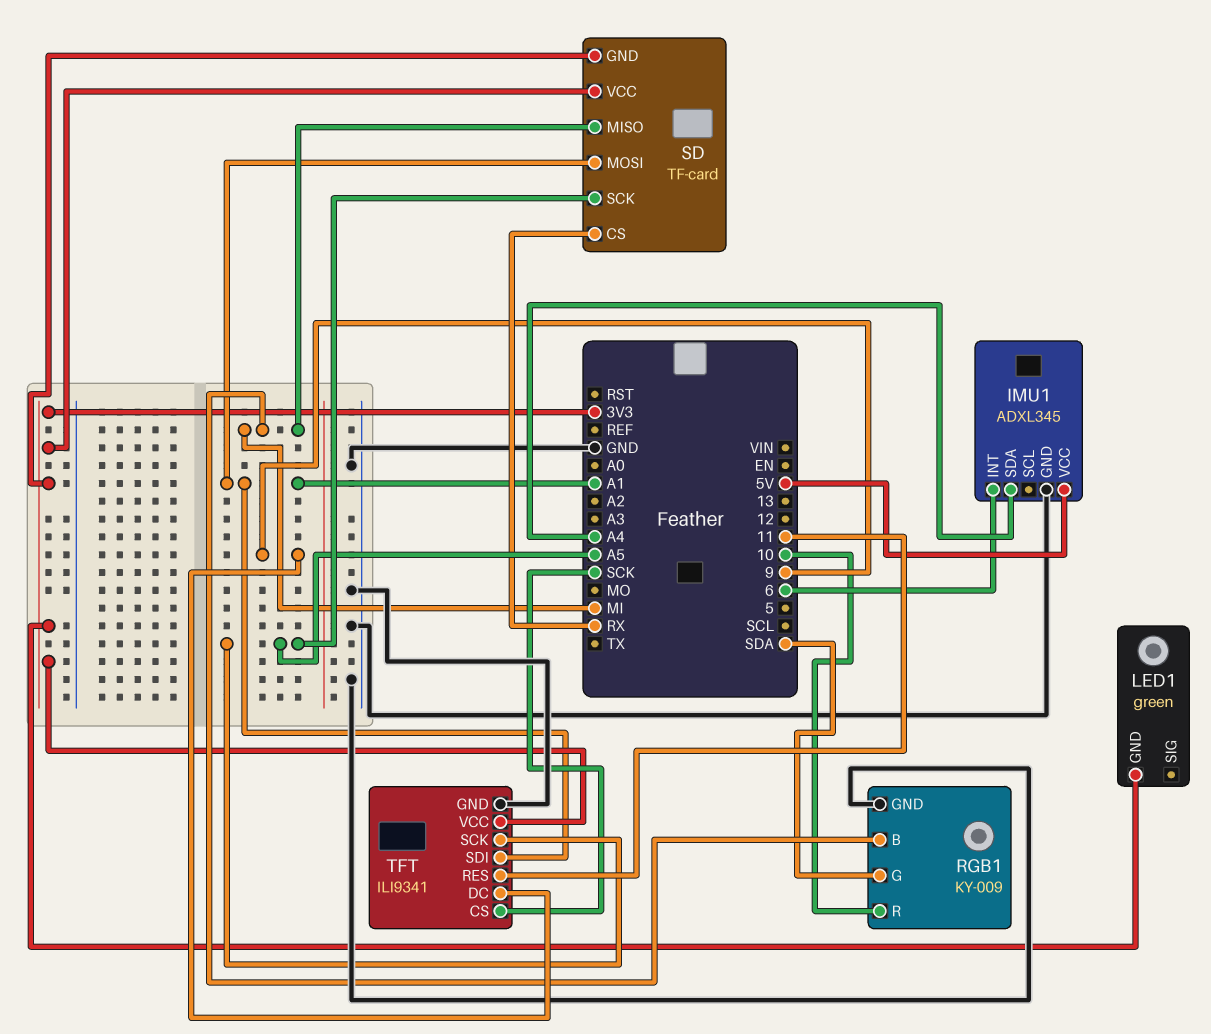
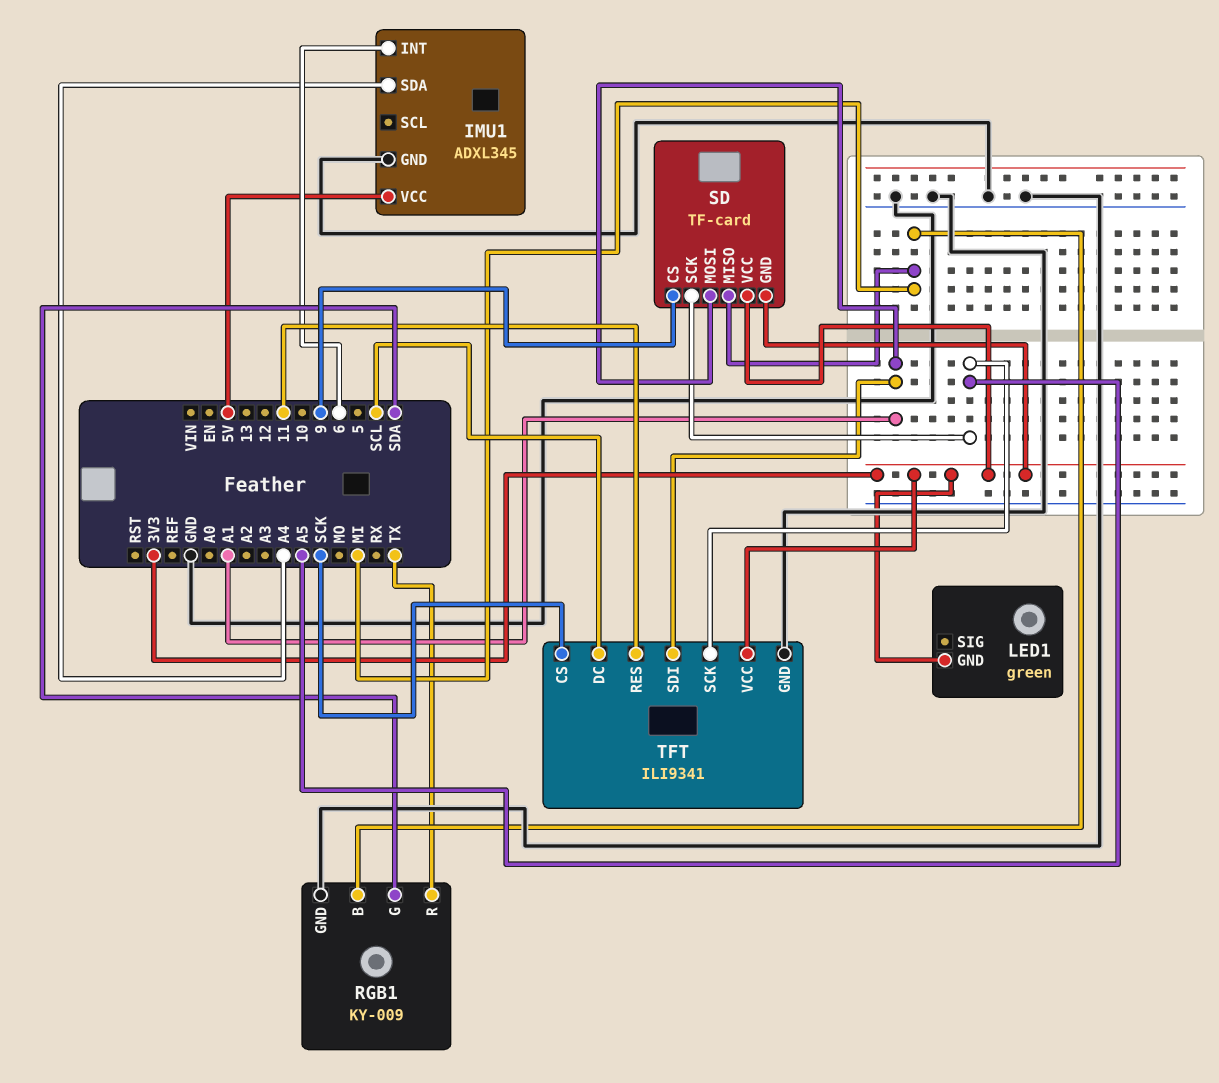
RGB1 pin R: 10 -> TX
SD pin CS: RX -> 9
TFT pin DC: 9 -> SCL

